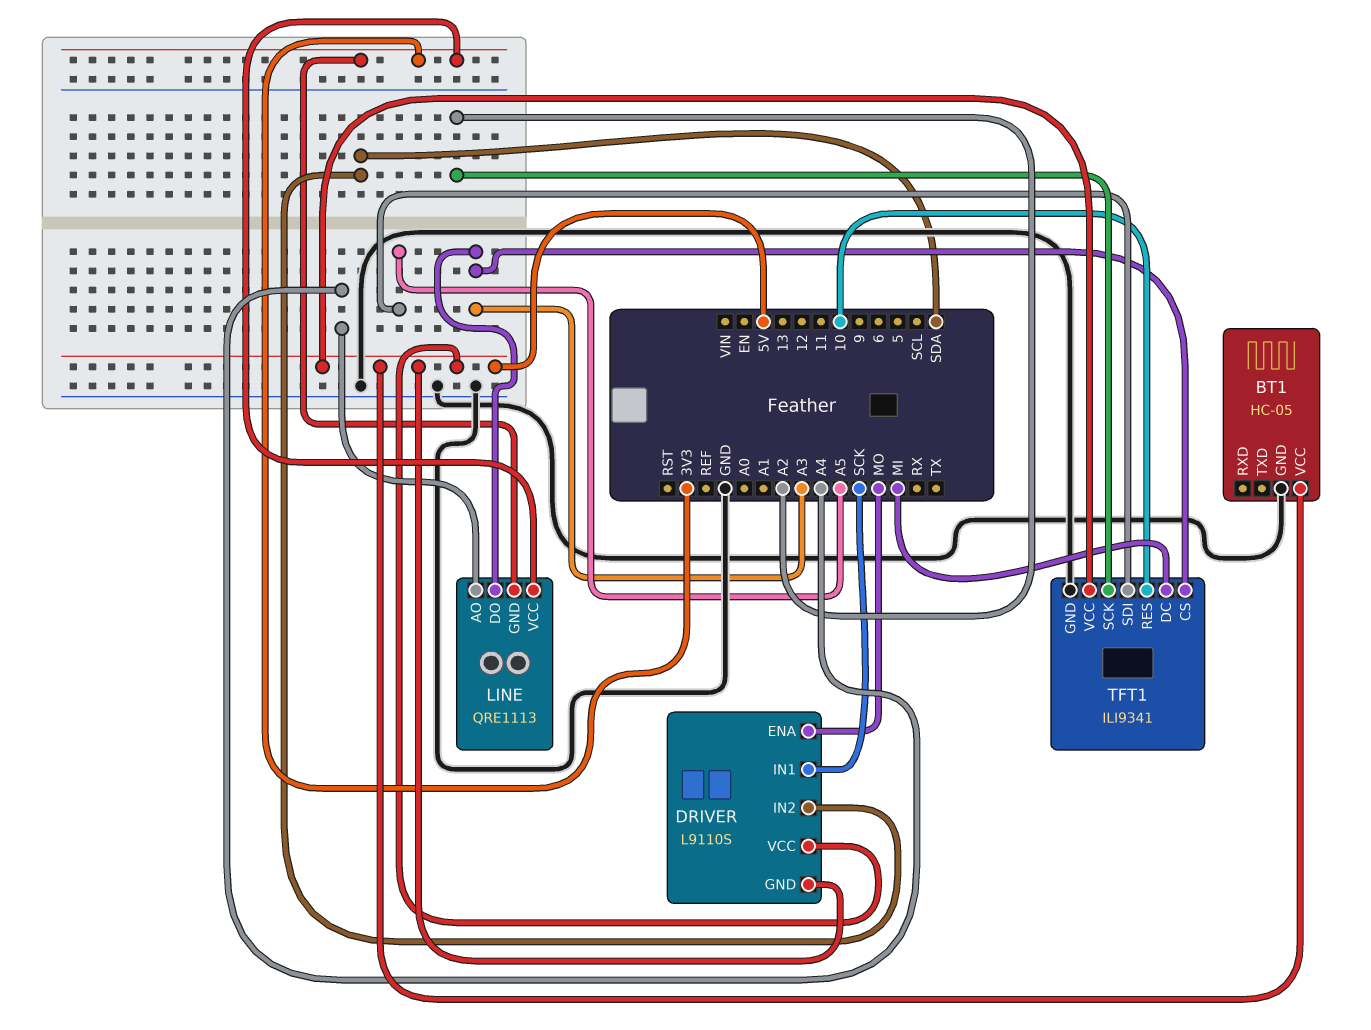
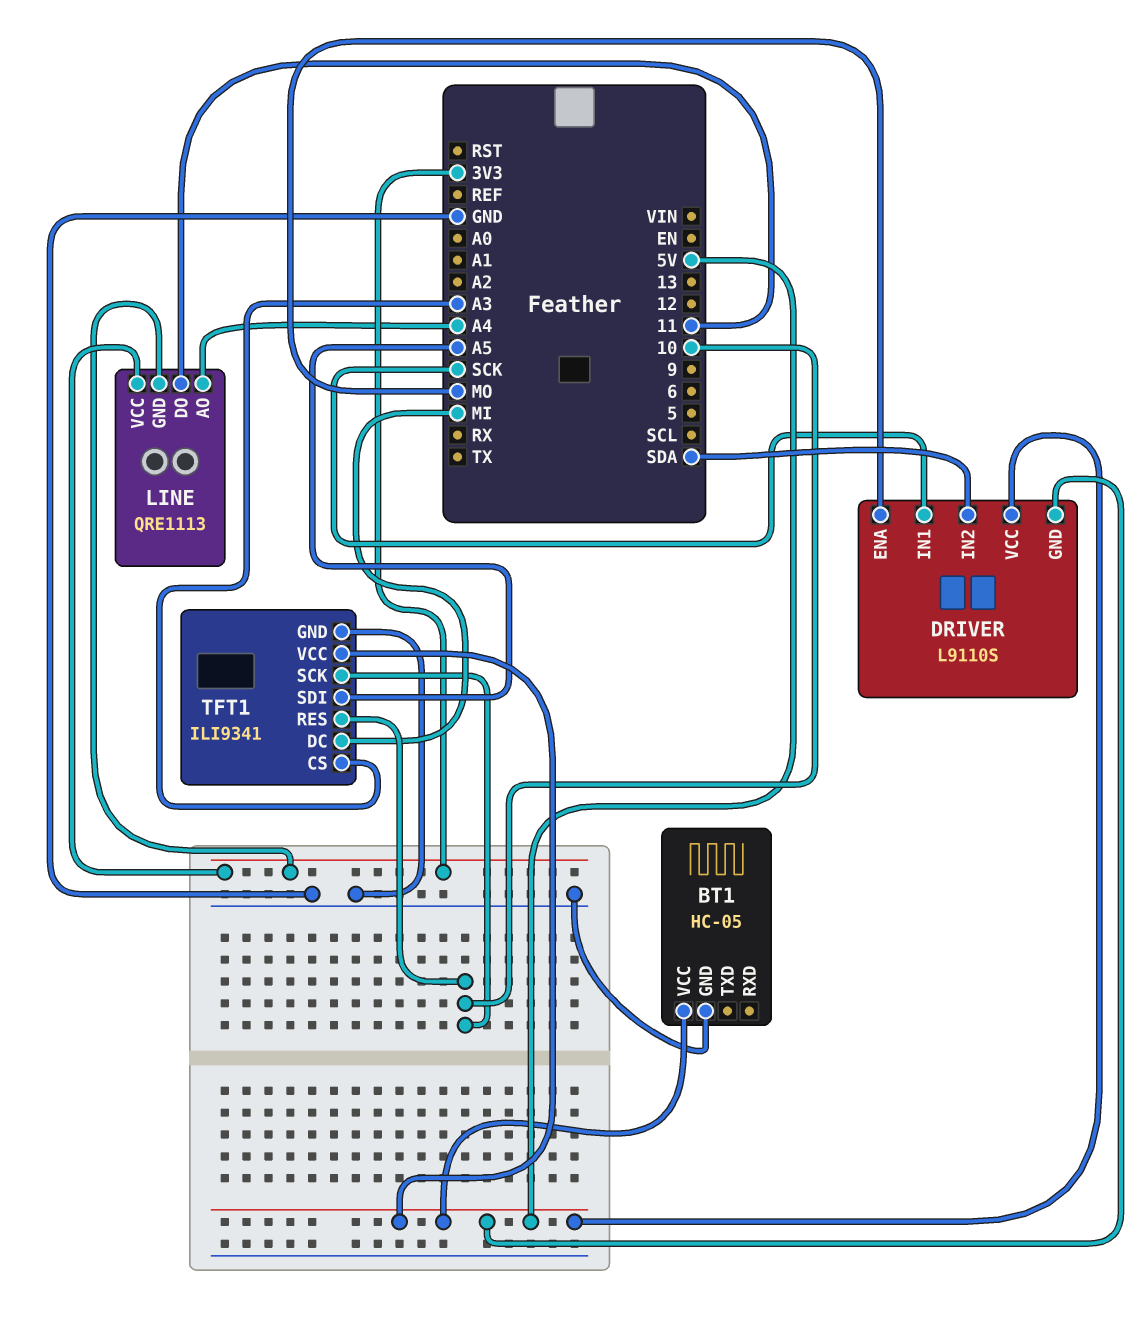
LINE pin DO: A3 -> 11
TFT1 pin SCK: A2 -> 10

